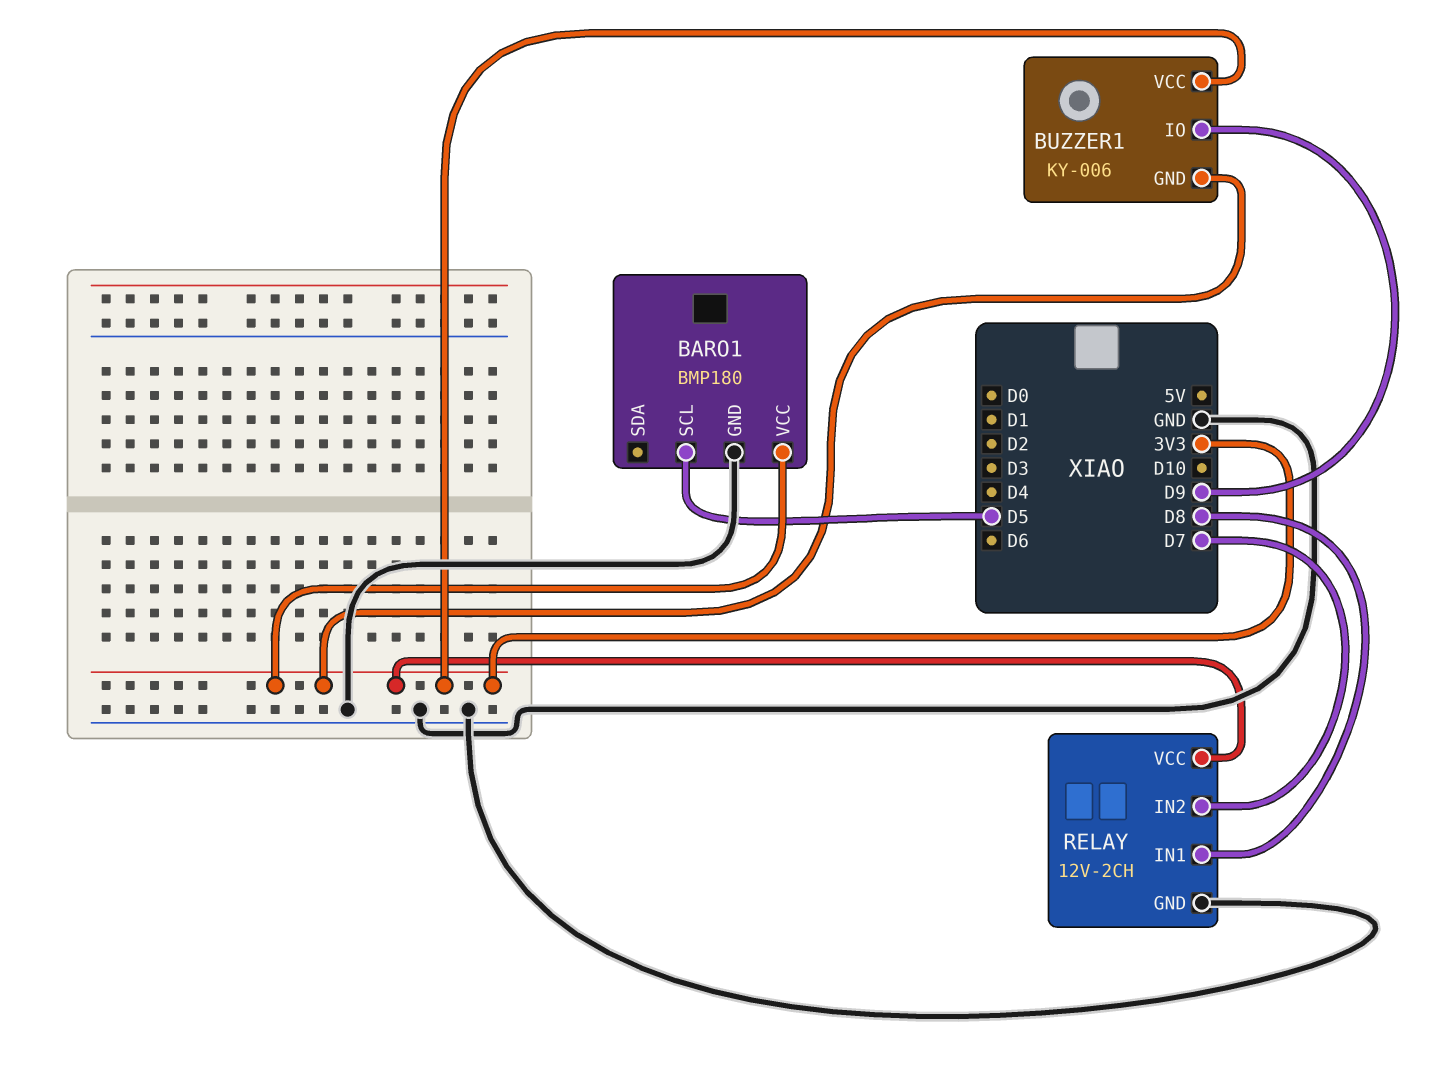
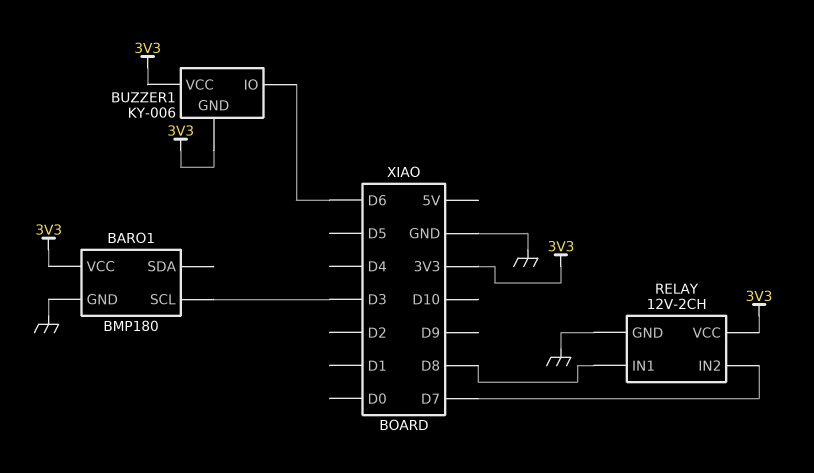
BARO1 pin SCL: D5 -> D3
BUZZER1 pin IO: D9 -> D6

